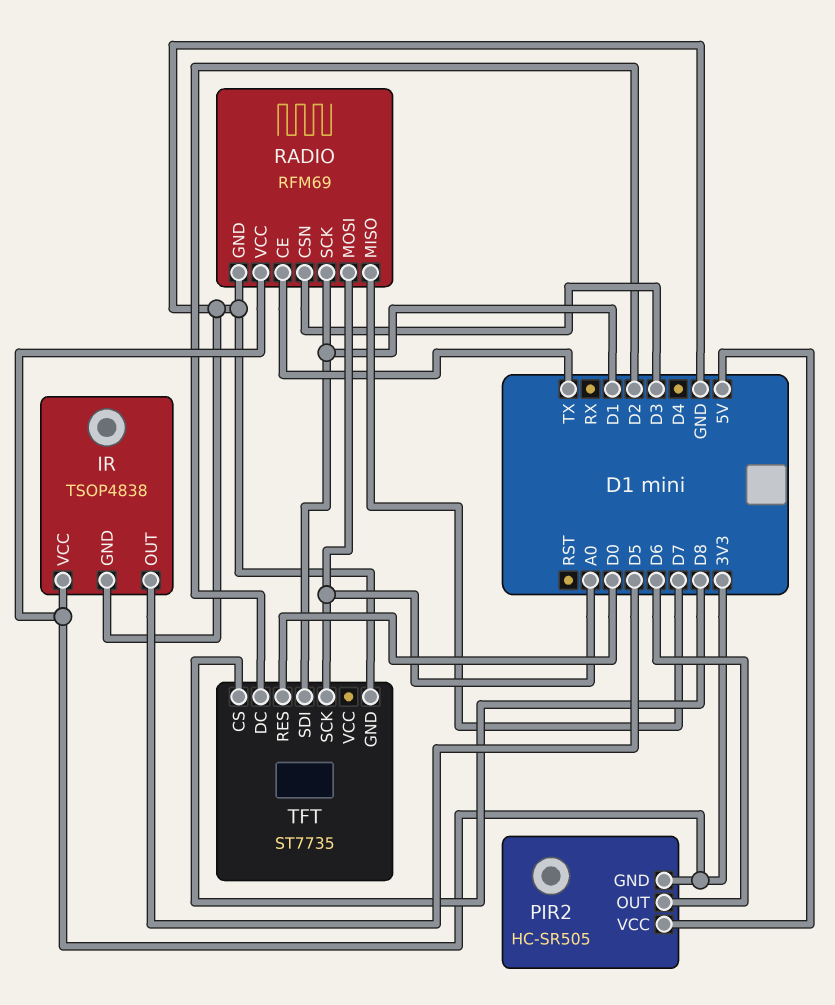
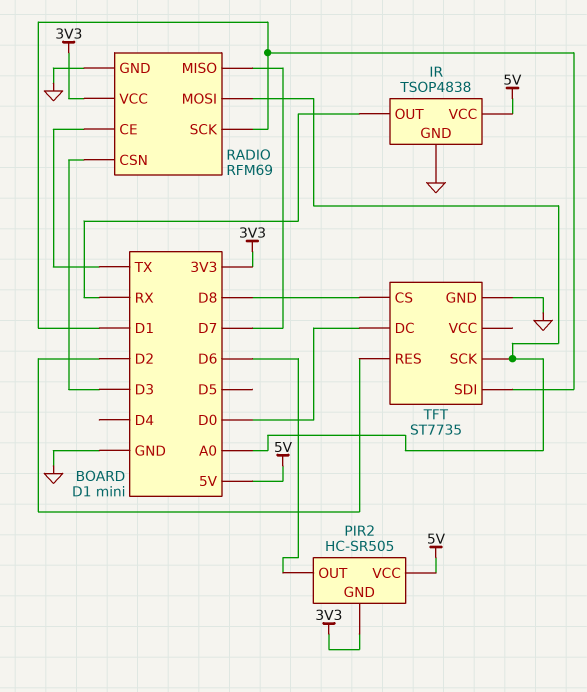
IR pin OUT: D5 -> RX
IR pin VCC: 3V3 -> 5V
TFT pin DC: D2 -> D0
TFT pin RES: D0 -> D2

